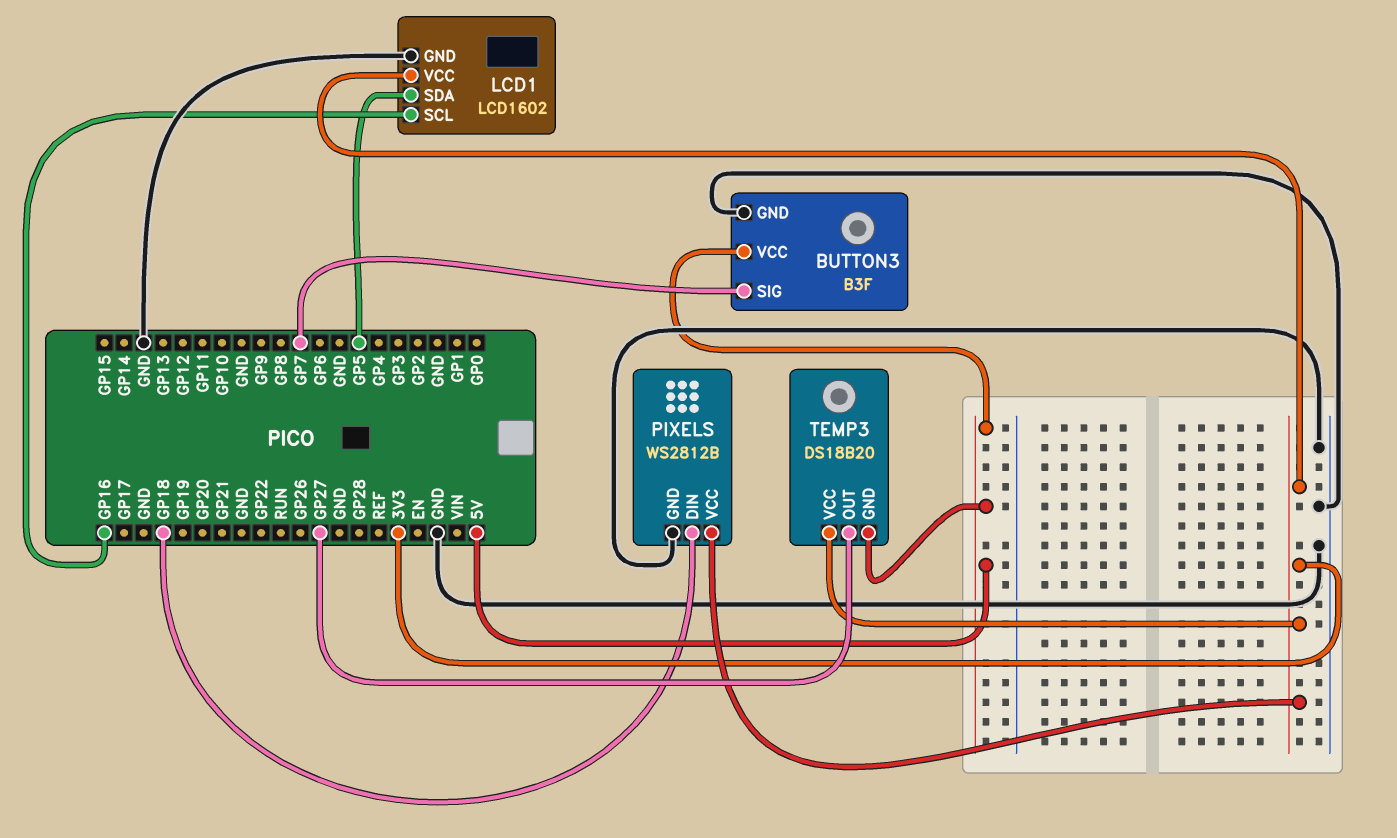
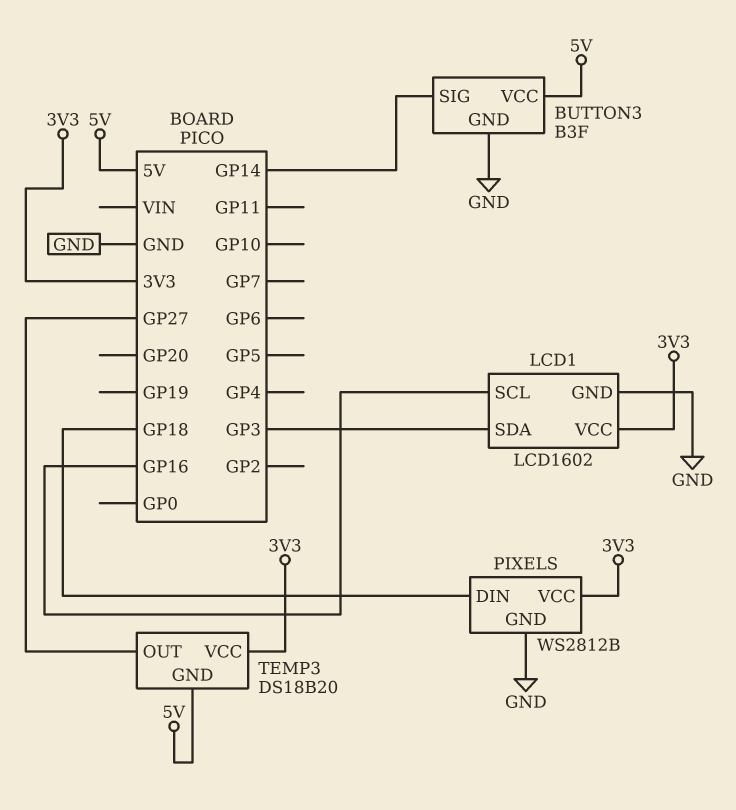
BUTTON3 pin SIG: GP7 -> GP14
LCD1 pin SDA: GP5 -> GP3

